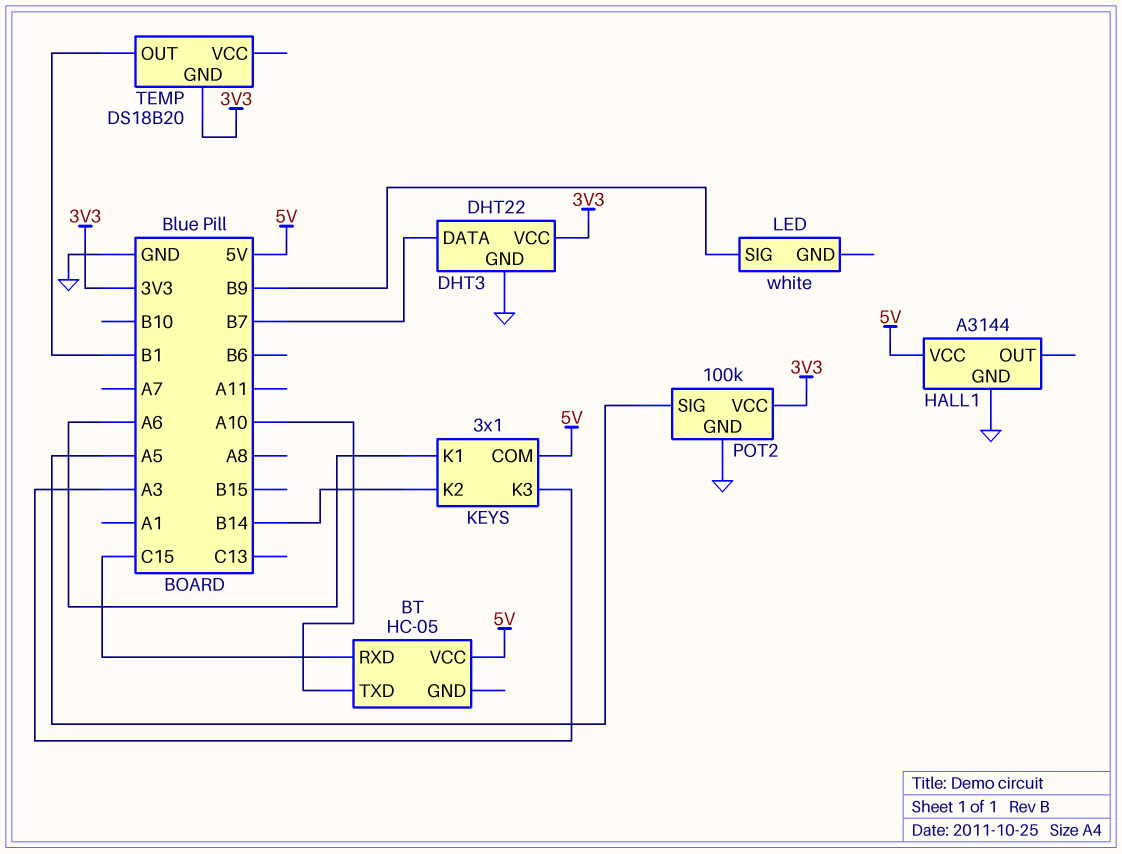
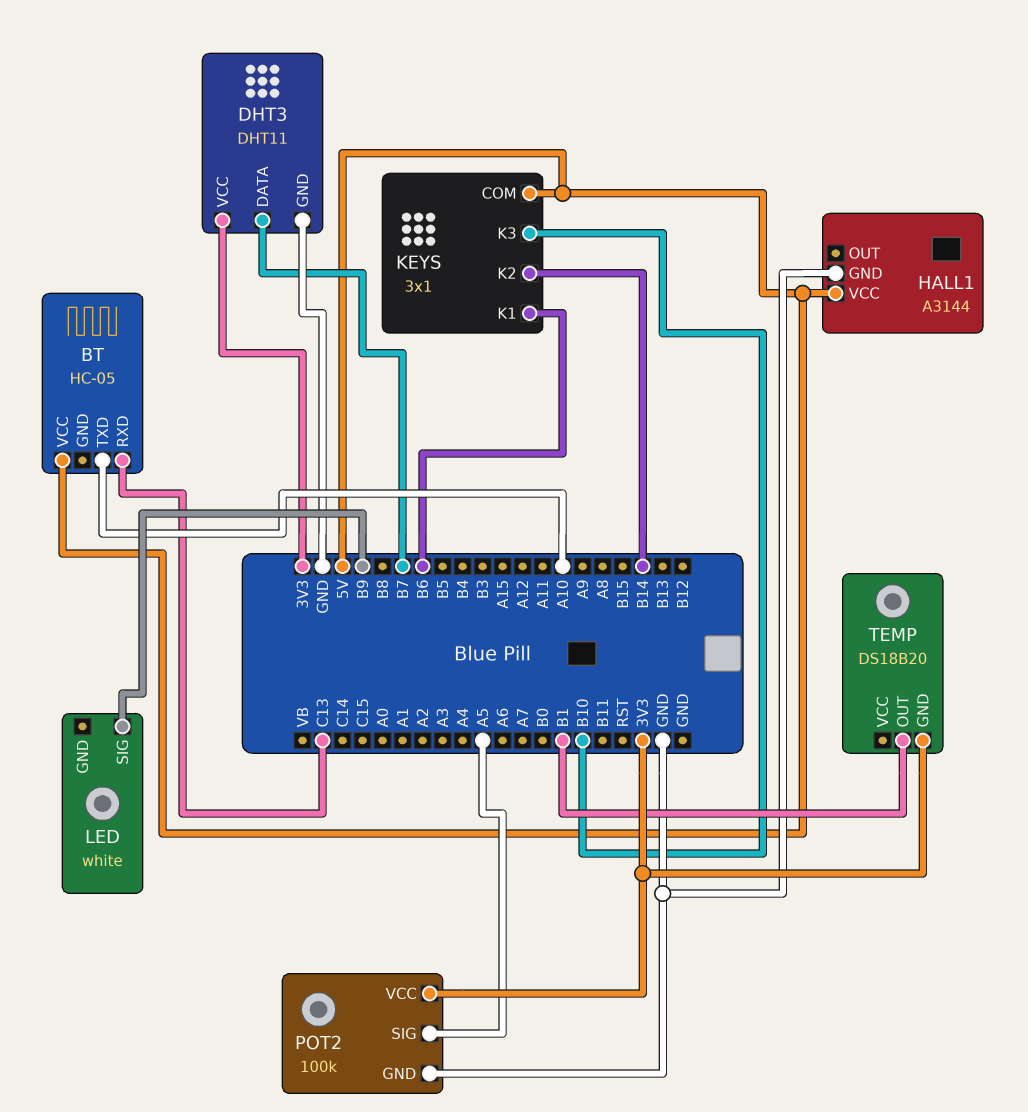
BT pin RXD: C15 -> C13
DHT3: DHT22 -> DHT11
KEYS pin K1: A6 -> B6
KEYS pin K3: A3 -> B10

